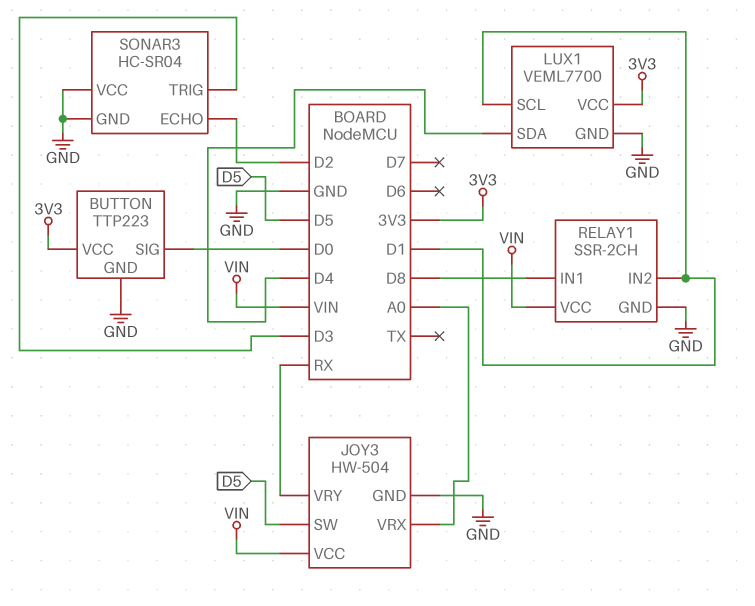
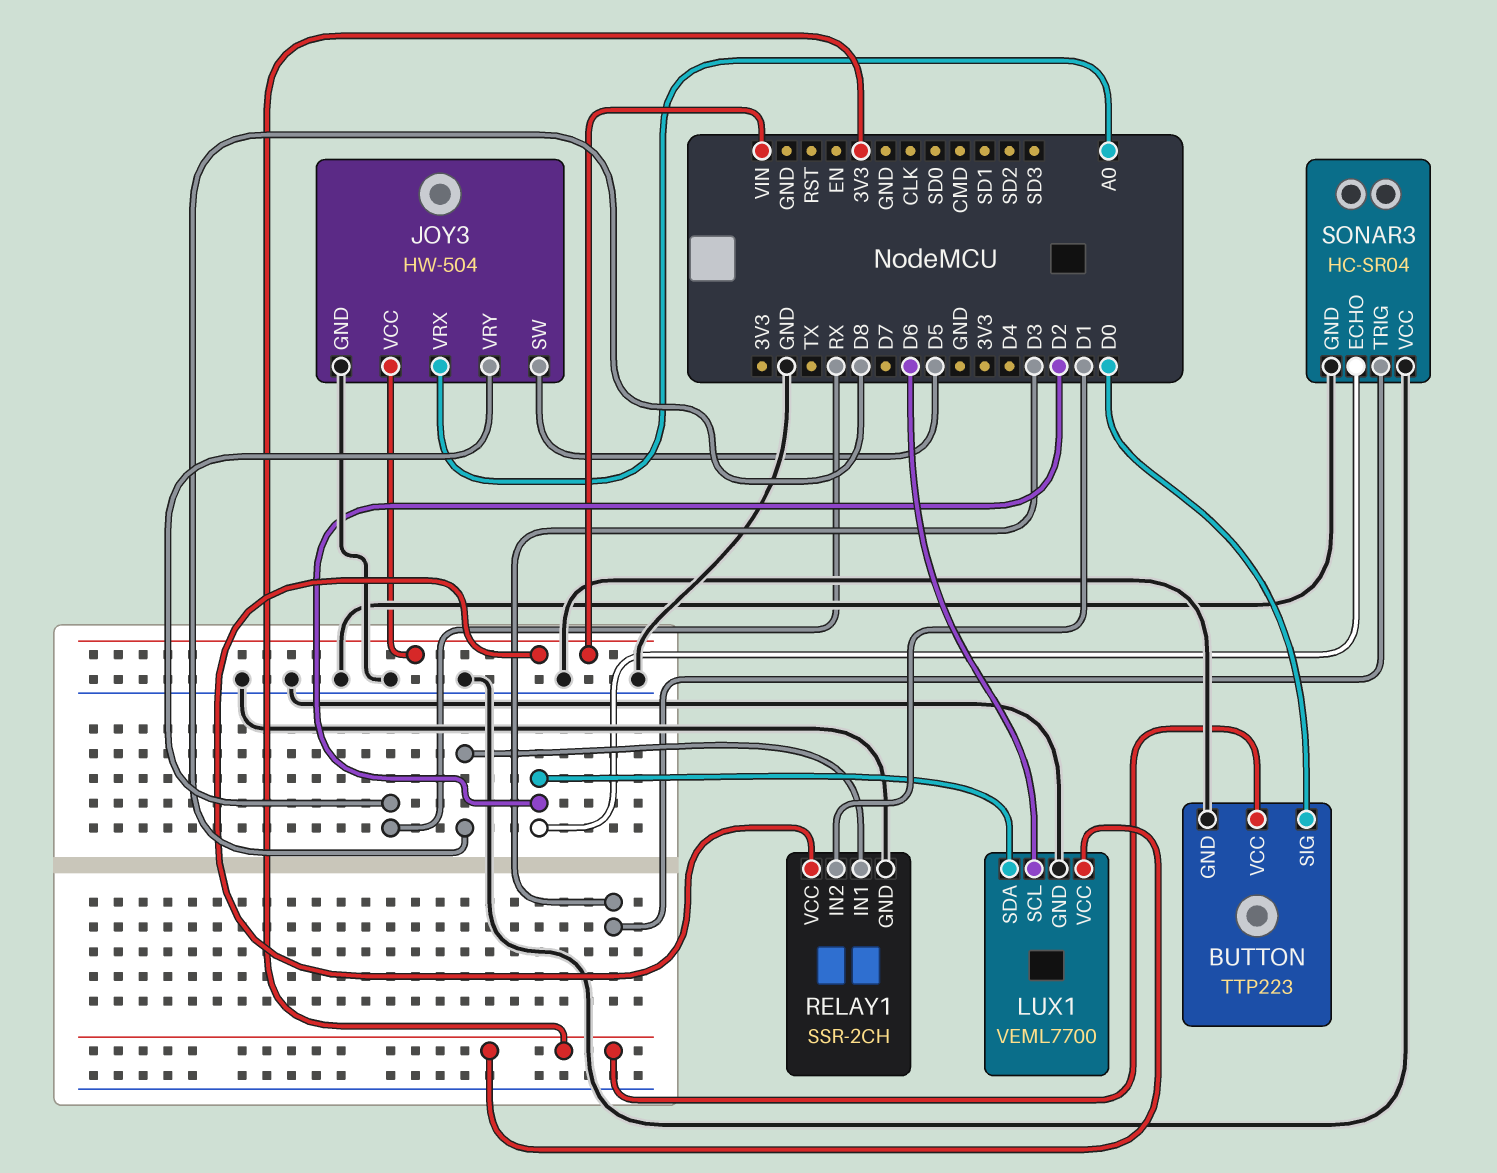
LUX1 pin SCL: D1 -> D6
LUX1 pin SDA: D4 -> D2

